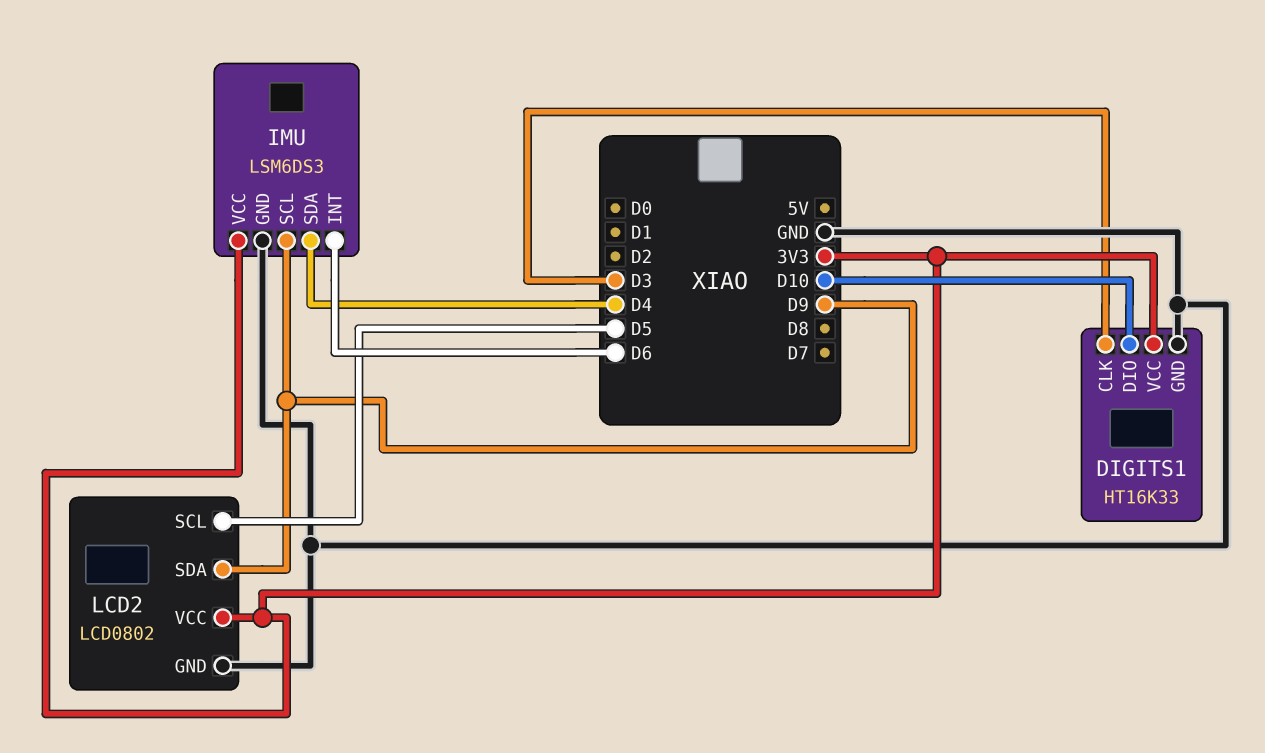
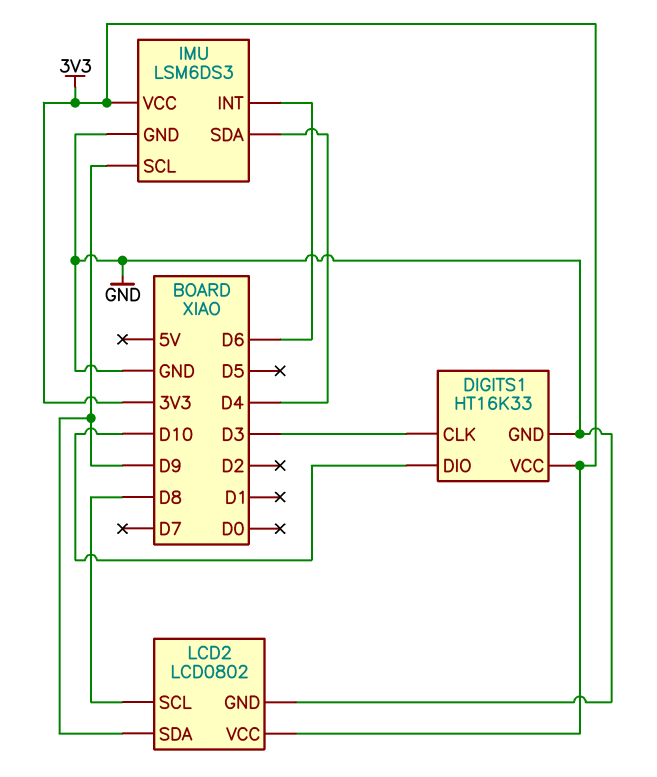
LCD2 pin SCL: D5 -> D8

